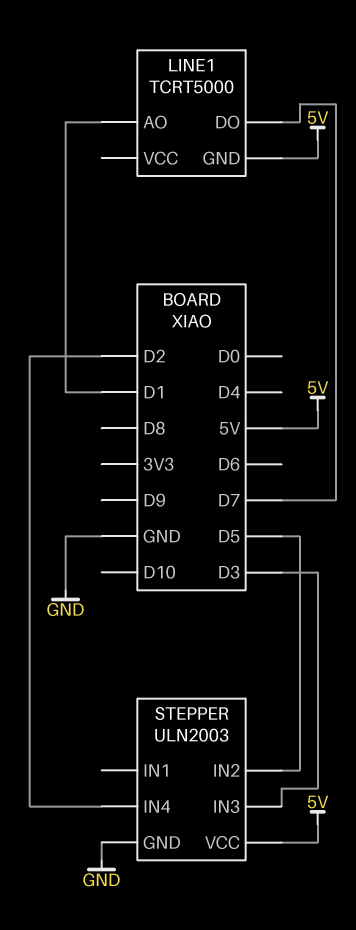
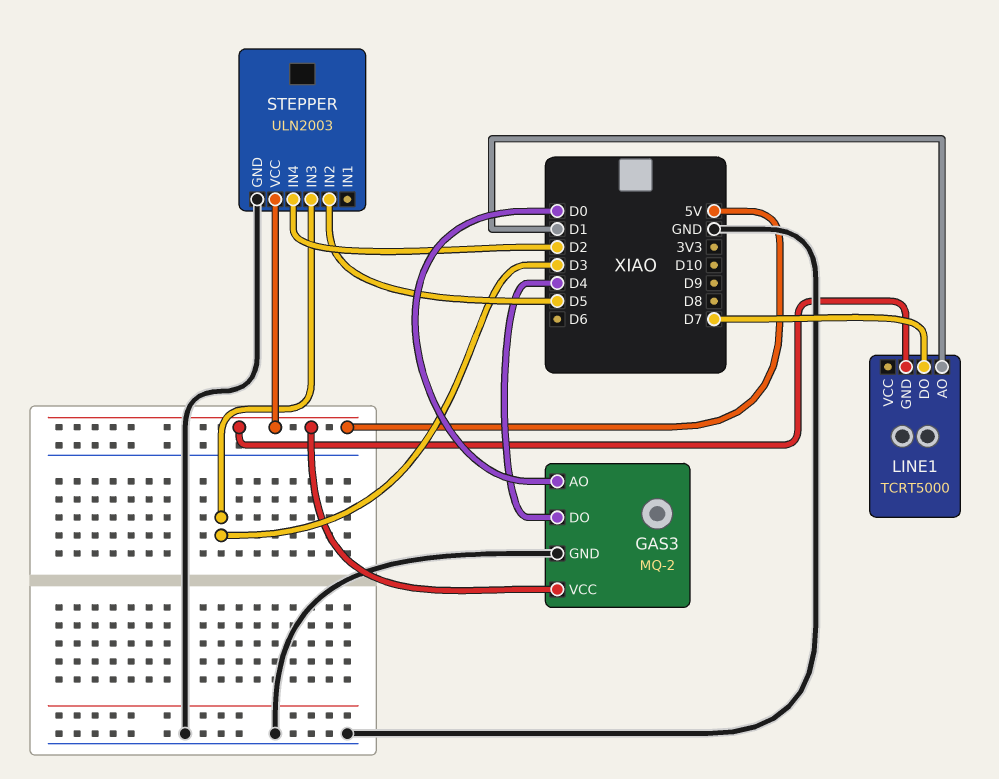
GAS3: none -> MQ-2
GAS3 pin AO: none -> D0
GAS3 pin DO: none -> D4
GAS3 pin GND: none -> GND
GAS3 pin VCC: none -> 5V

